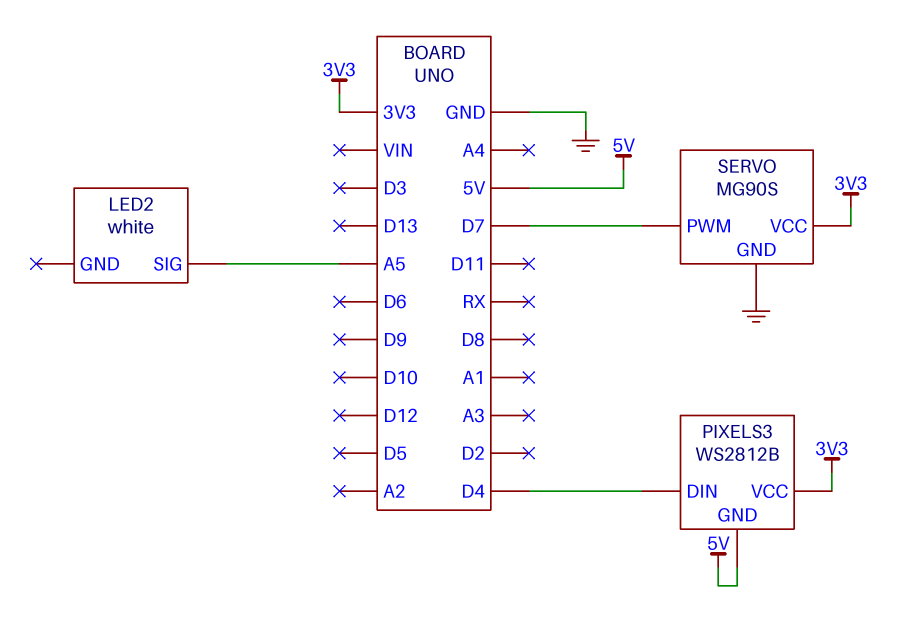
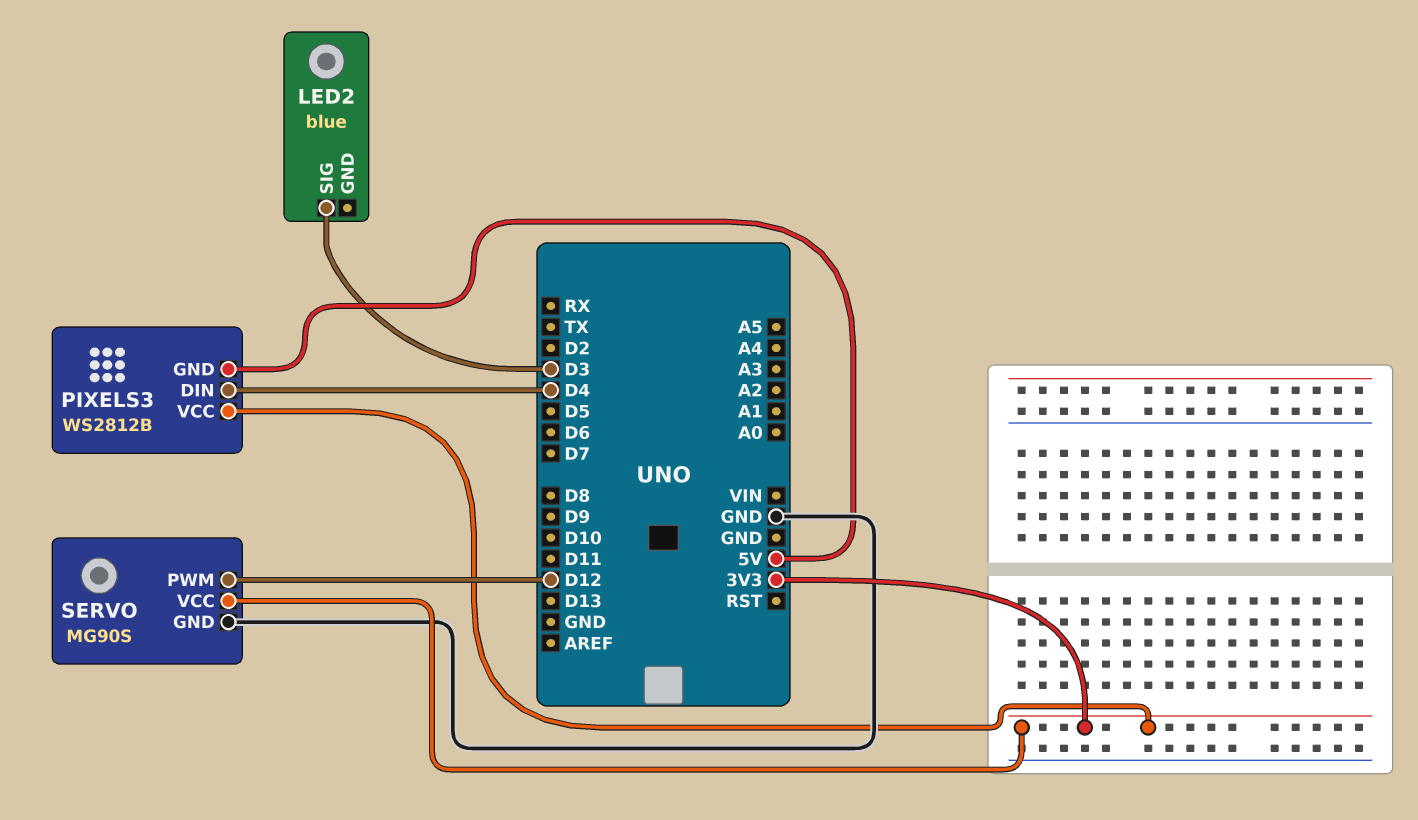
LED2: white -> blue
LED2 pin SIG: A5 -> D3
SERVO pin PWM: D7 -> D12

